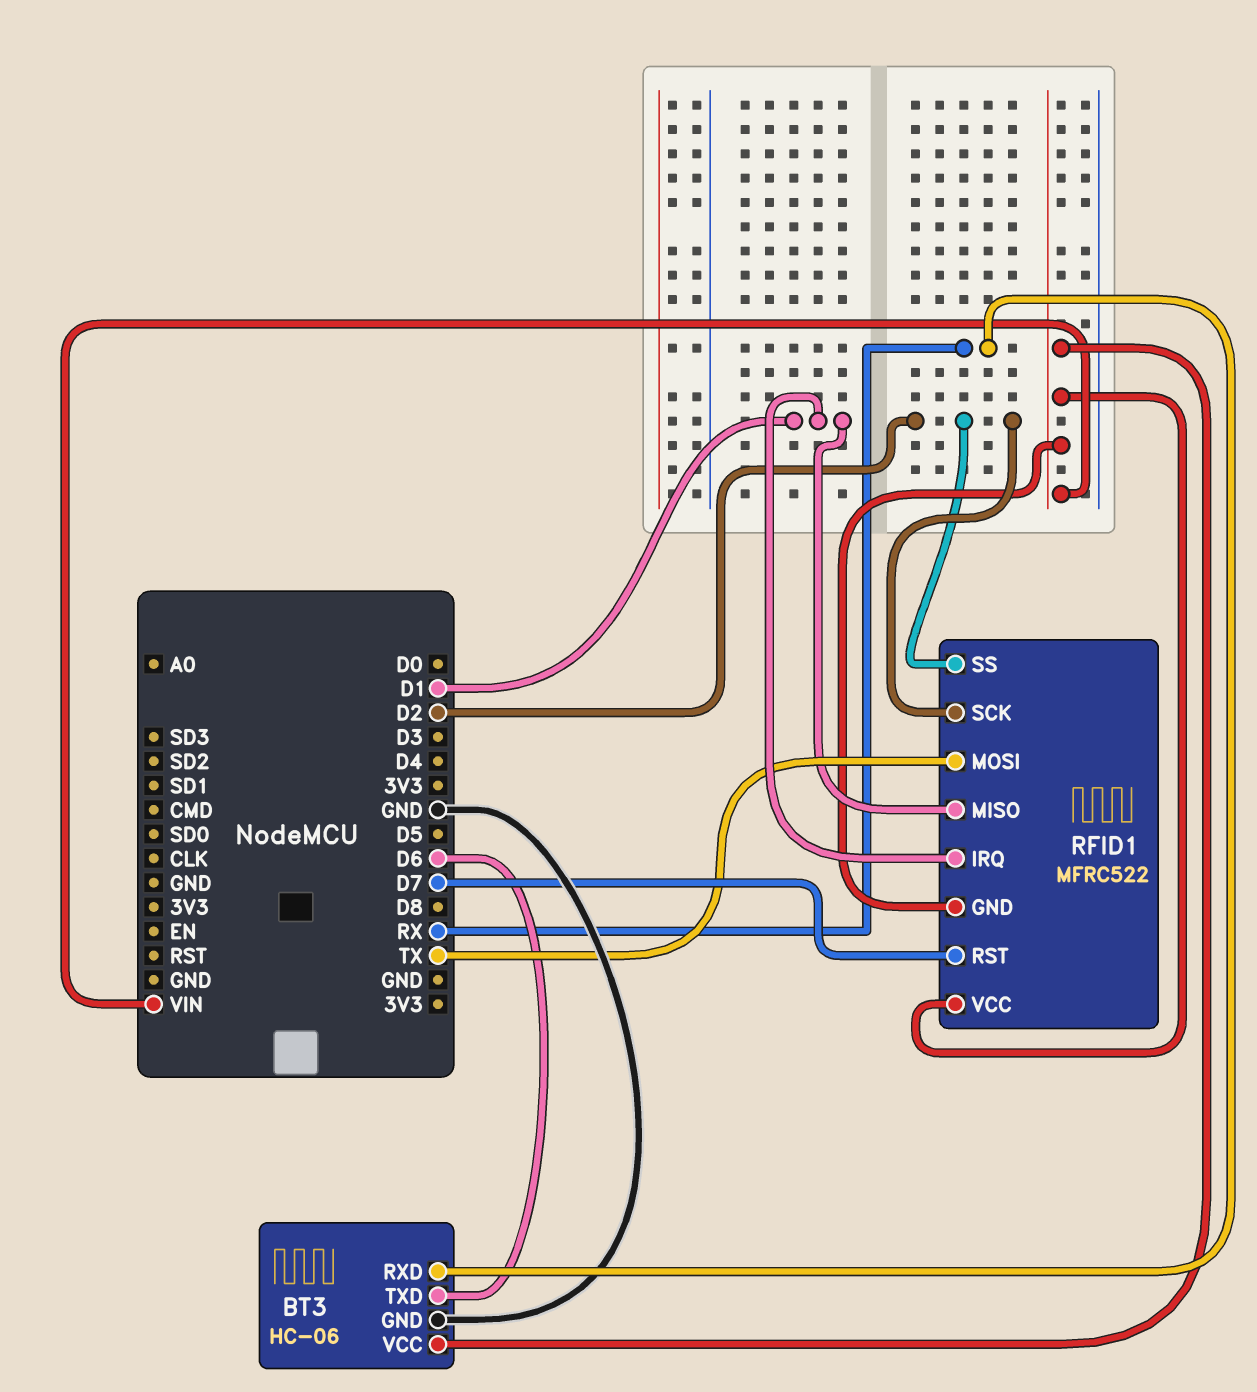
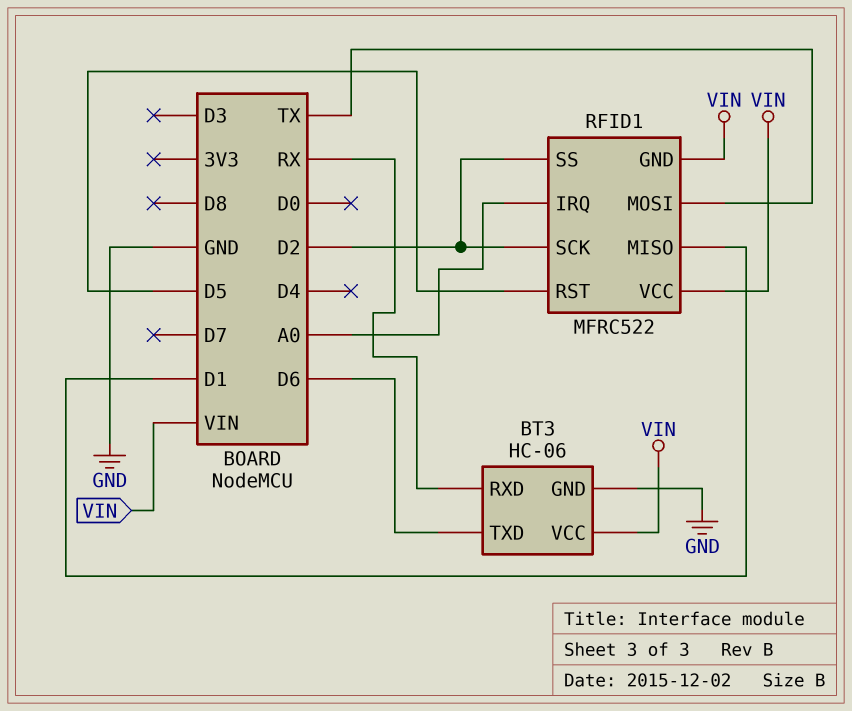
RFID1 pin IRQ: D1 -> A0
RFID1 pin RST: D7 -> D5

